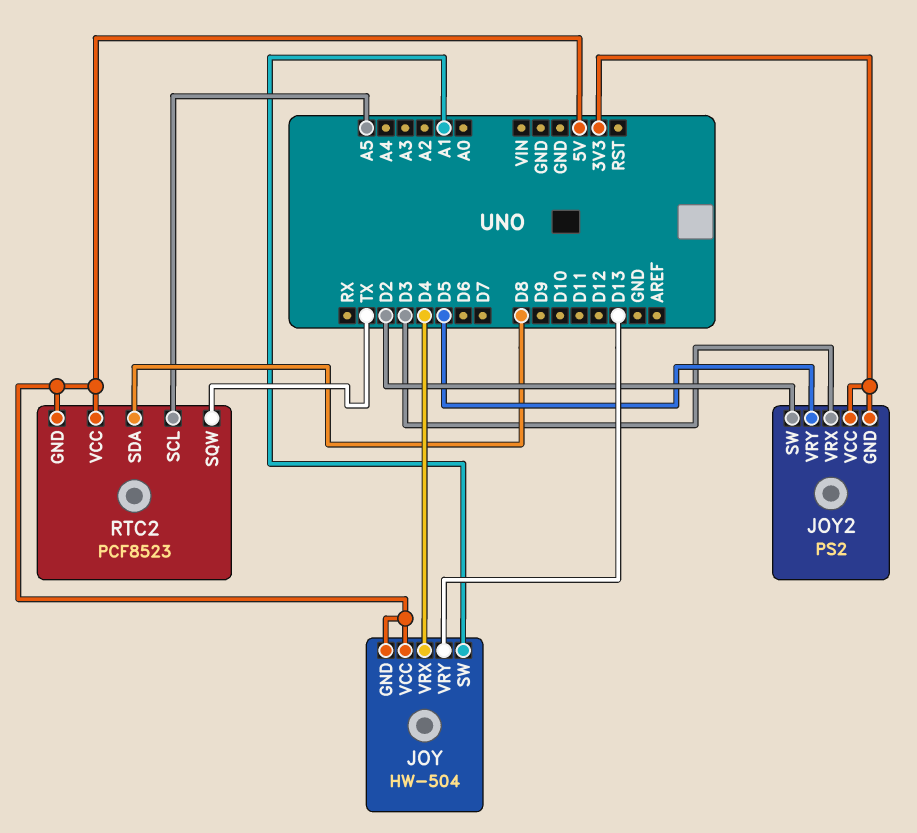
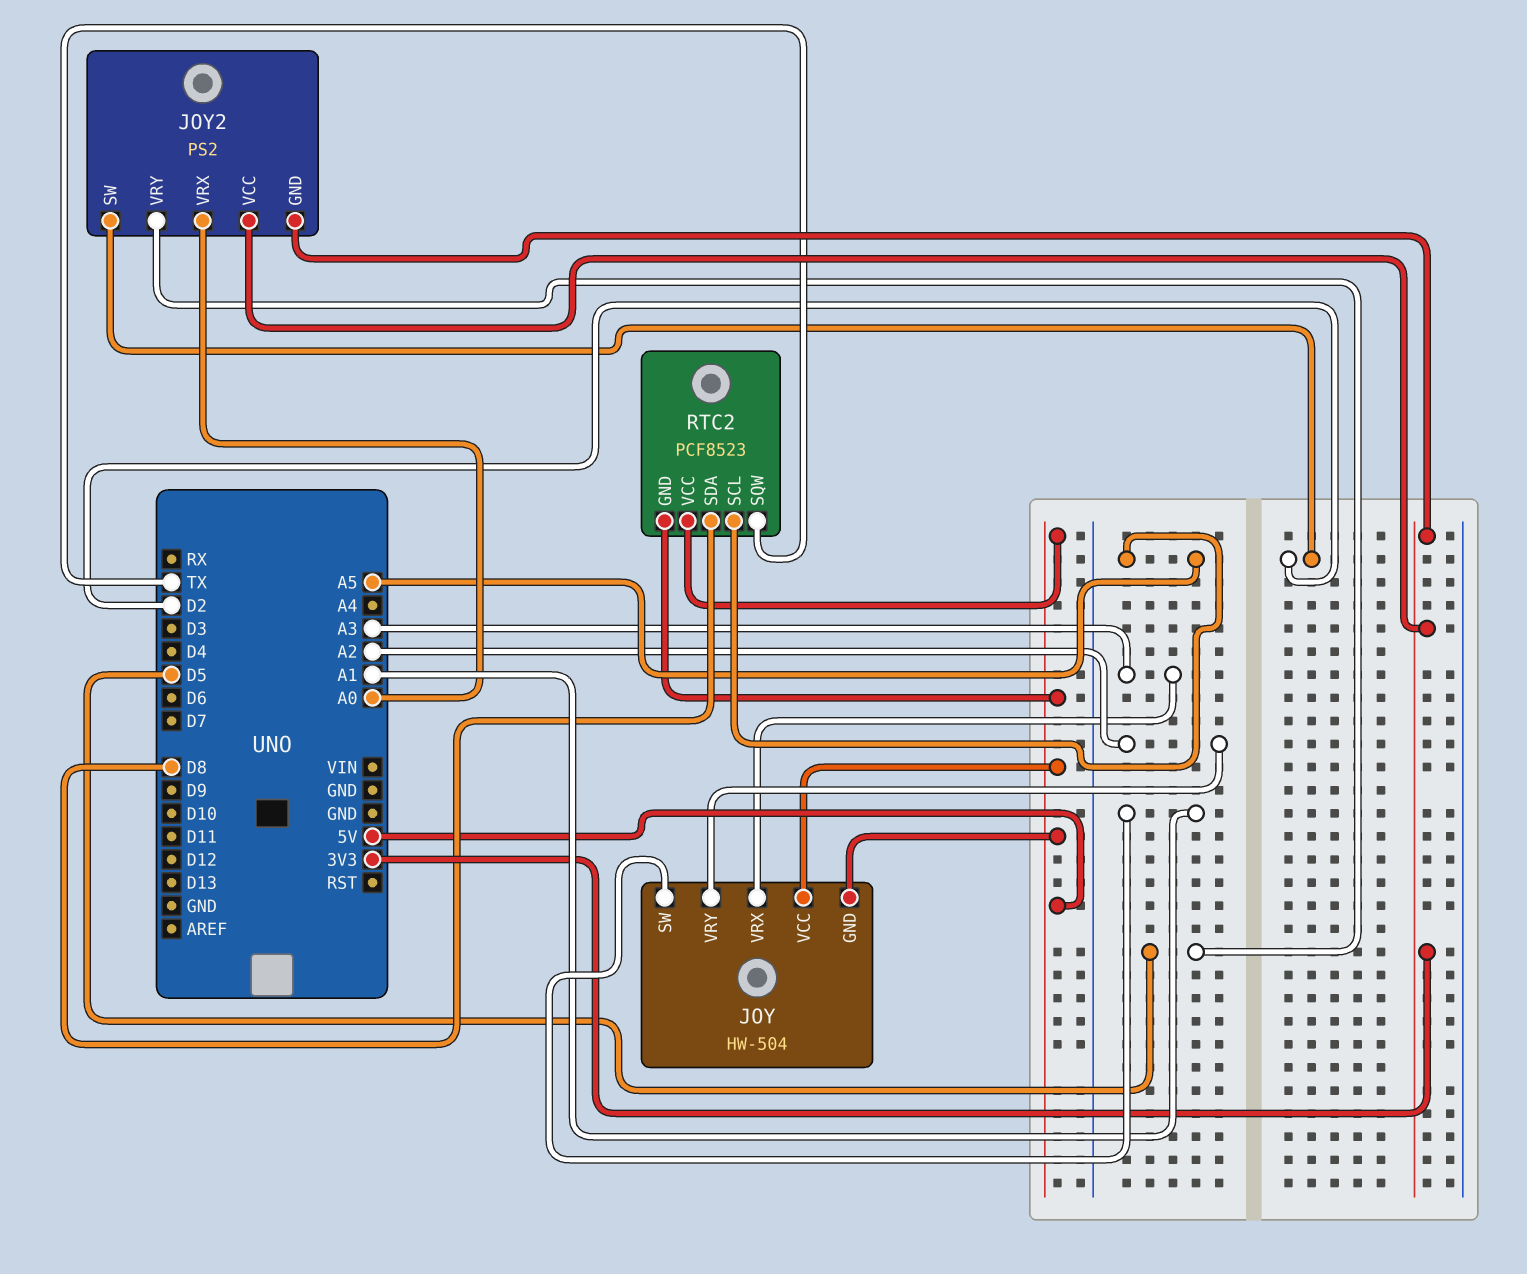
JOY pin VRX: D4 -> A3
JOY pin VRY: D13 -> A2
JOY2 pin VRX: D3 -> A0

